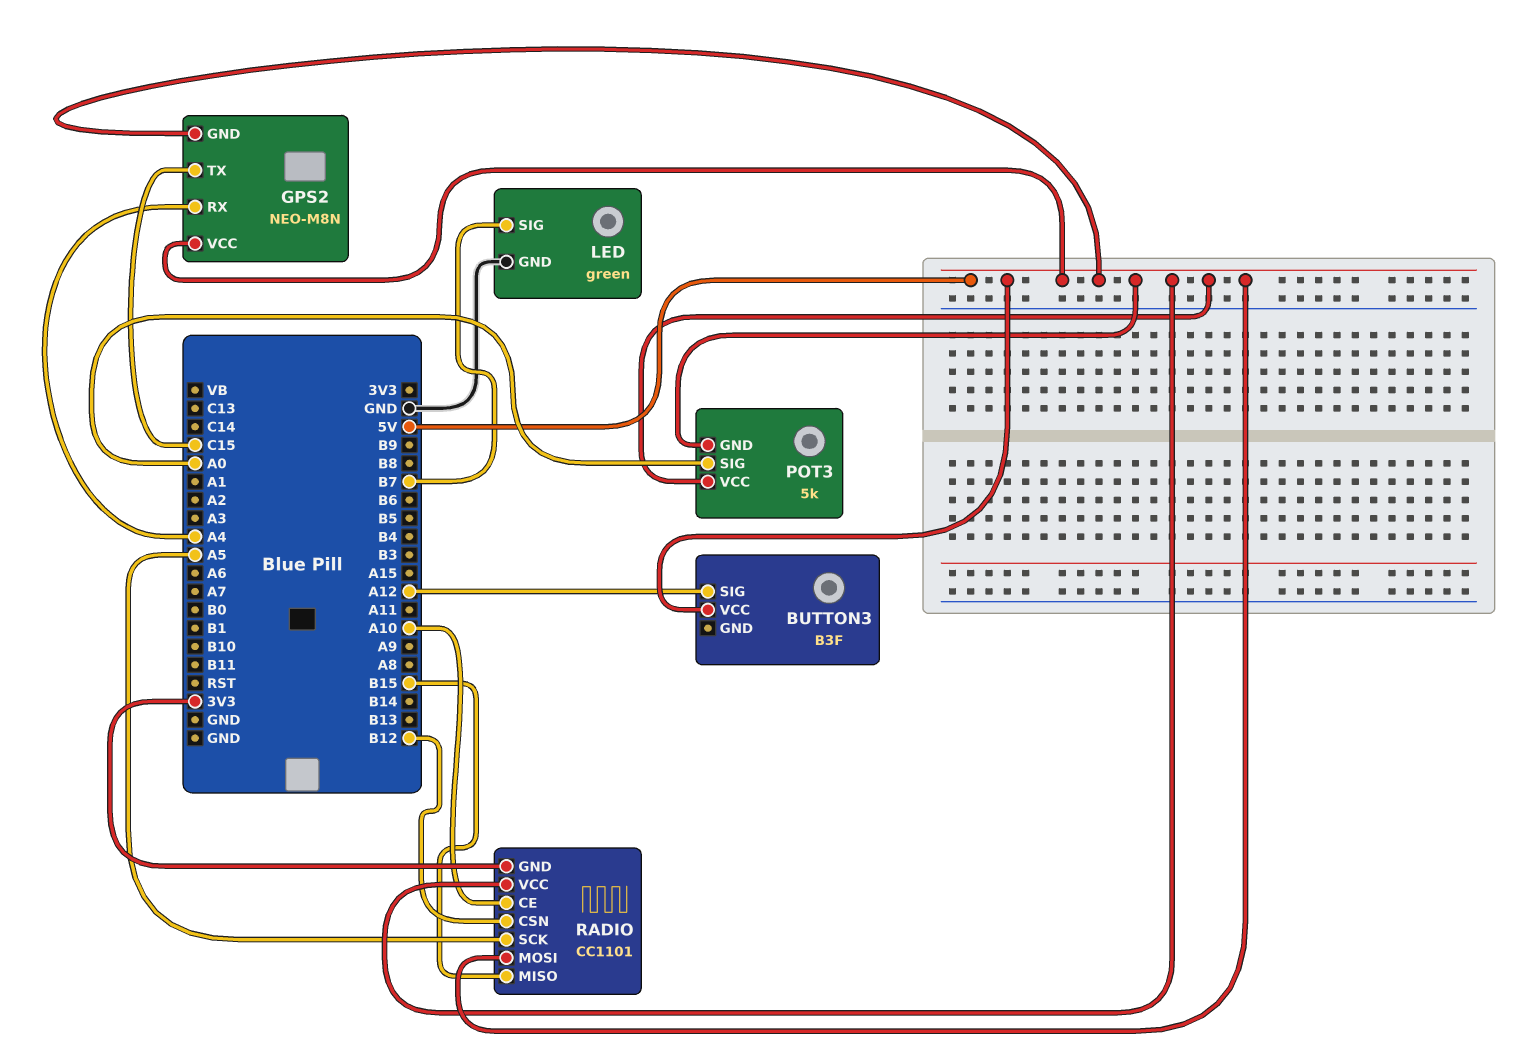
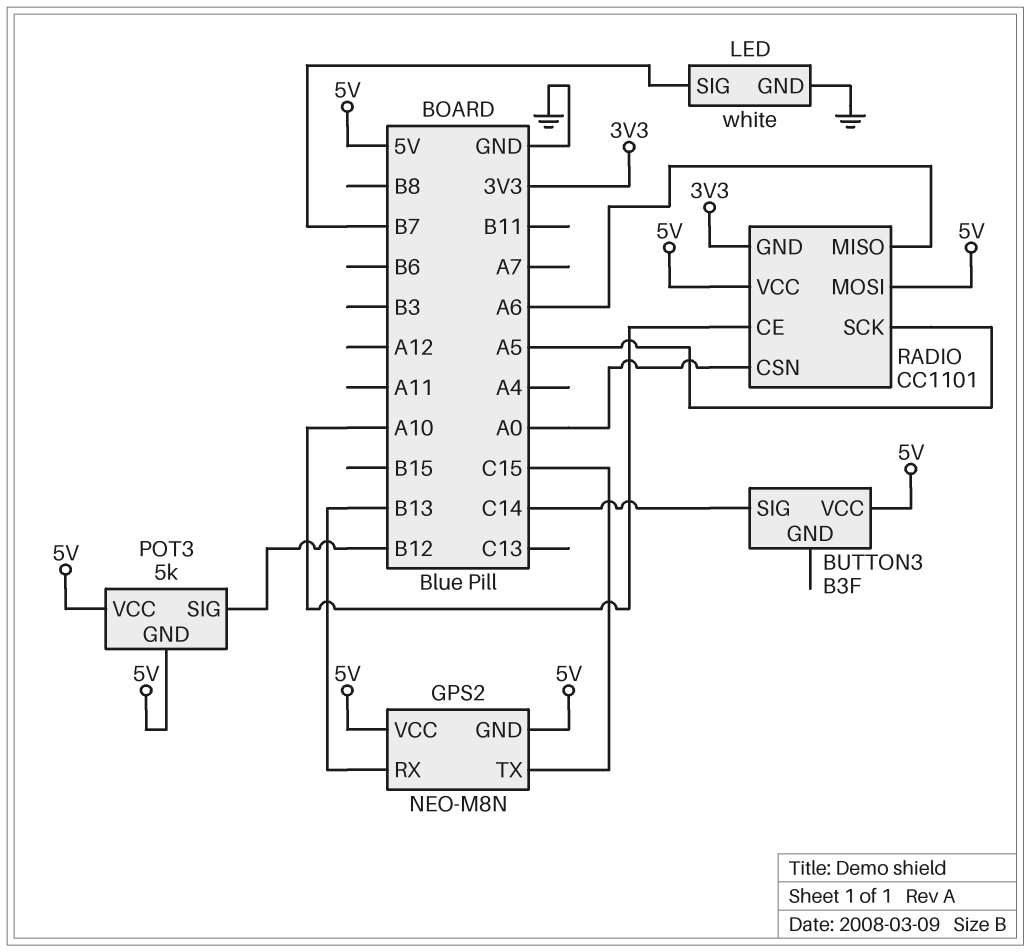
BUTTON3 pin SIG: A12 -> C14
GPS2 pin RX: A4 -> B13
LED: green -> white
POT3 pin SIG: A0 -> B12
RADIO pin CSN: B12 -> A0
RADIO pin MISO: B15 -> A6

